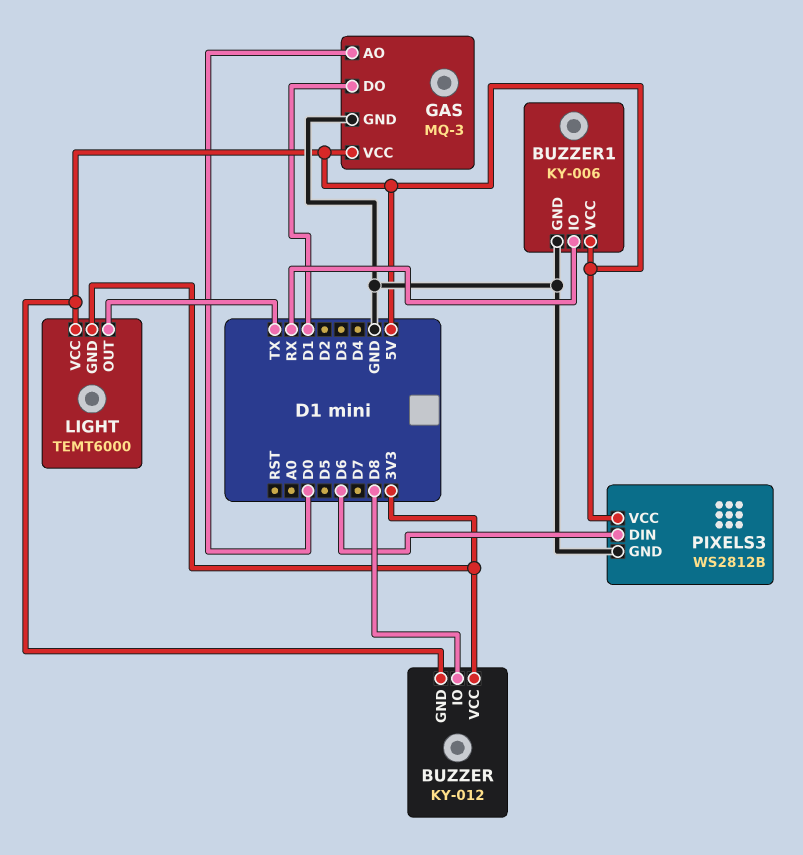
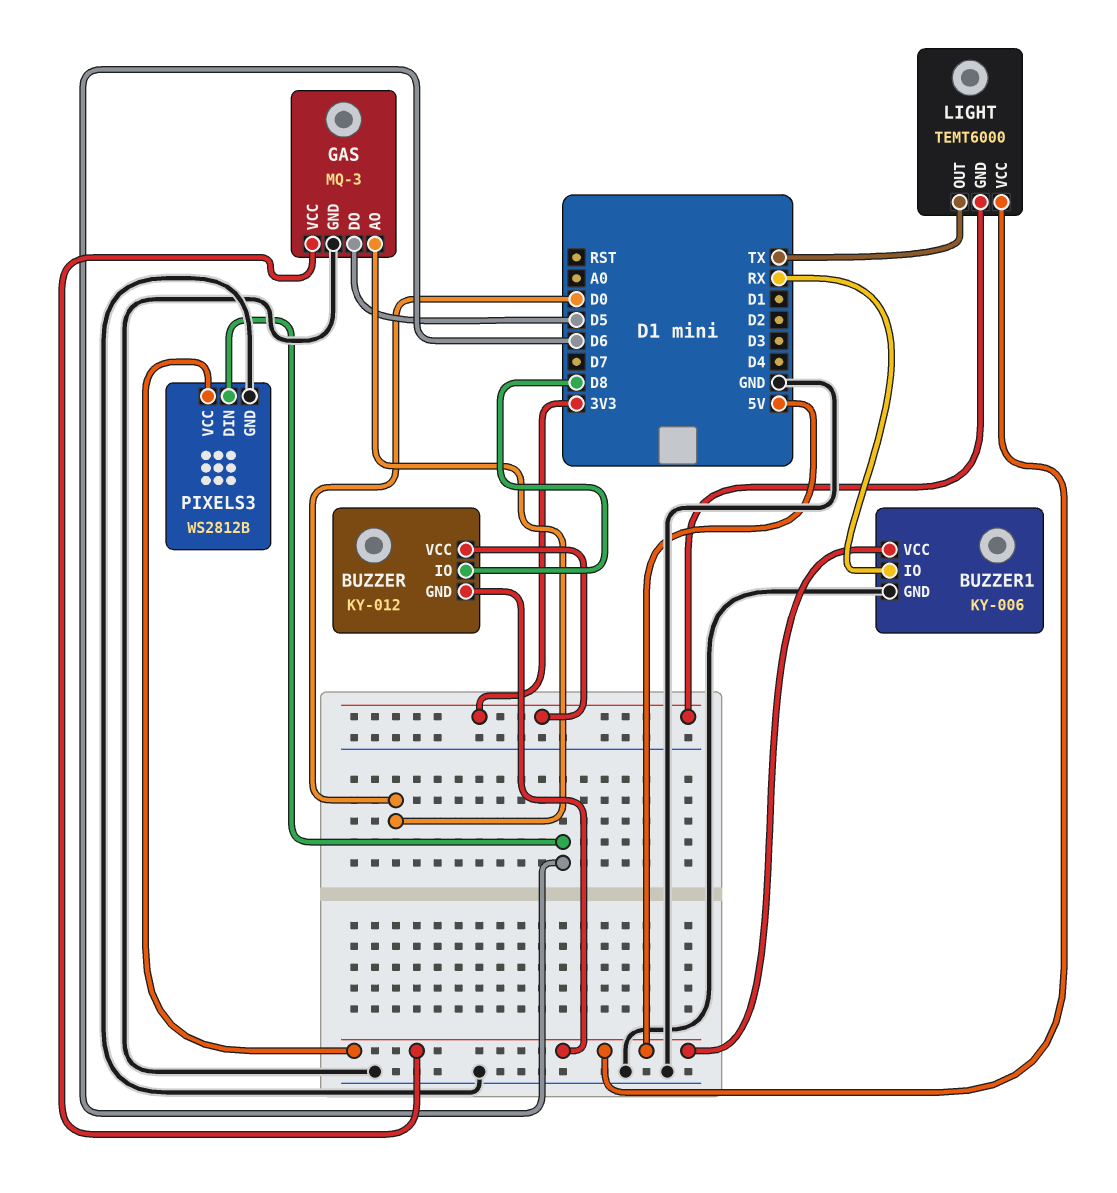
GAS pin DO: D1 -> D5

